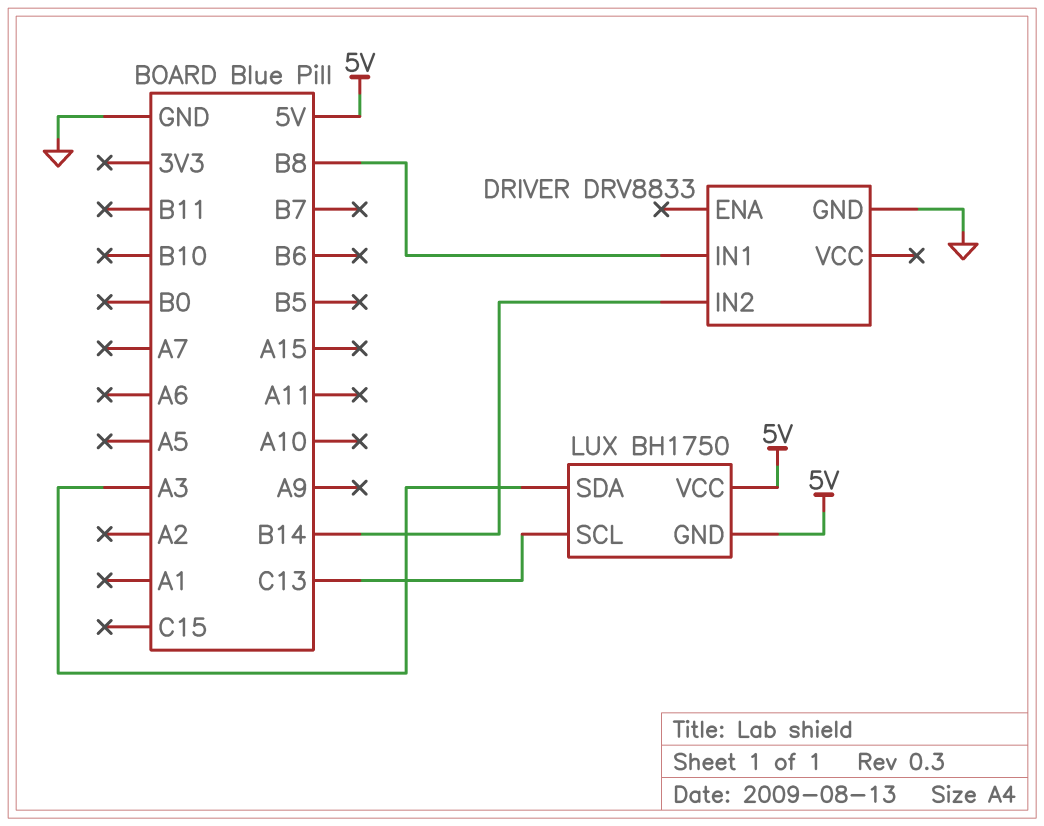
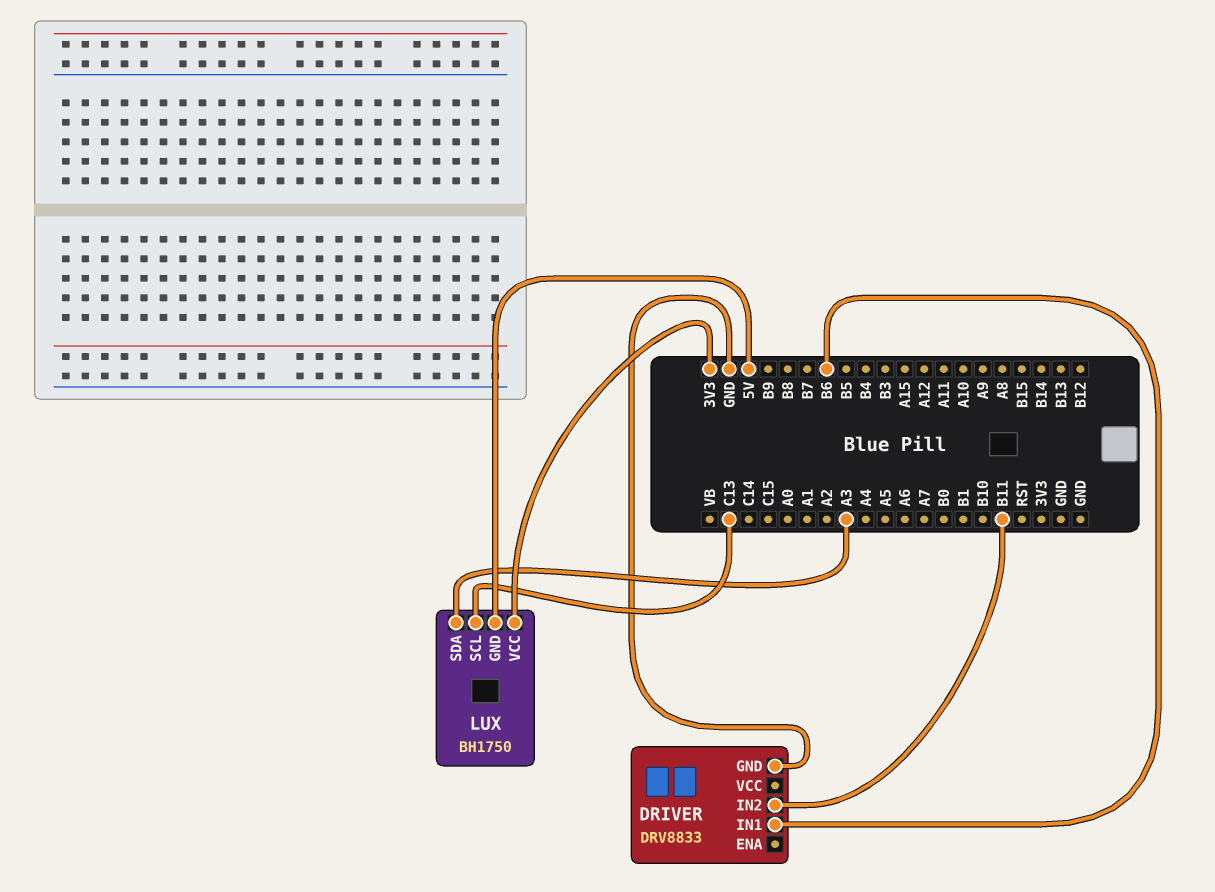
DRIVER pin IN1: B8 -> B6
DRIVER pin IN2: B14 -> B11
LUX pin VCC: 5V -> 3V3

